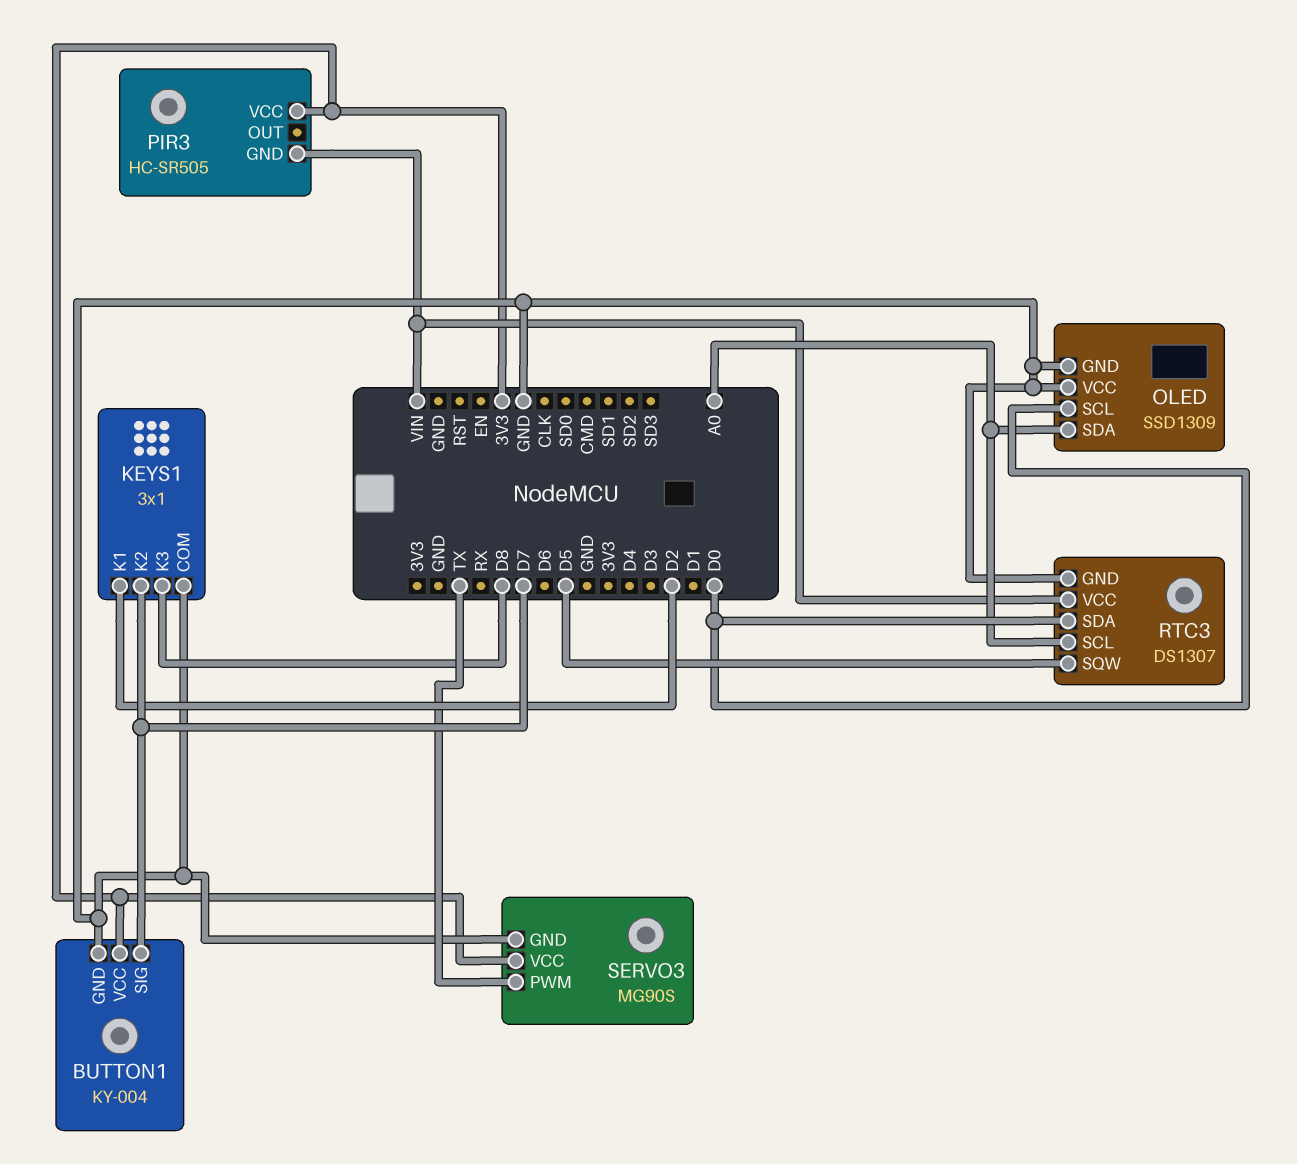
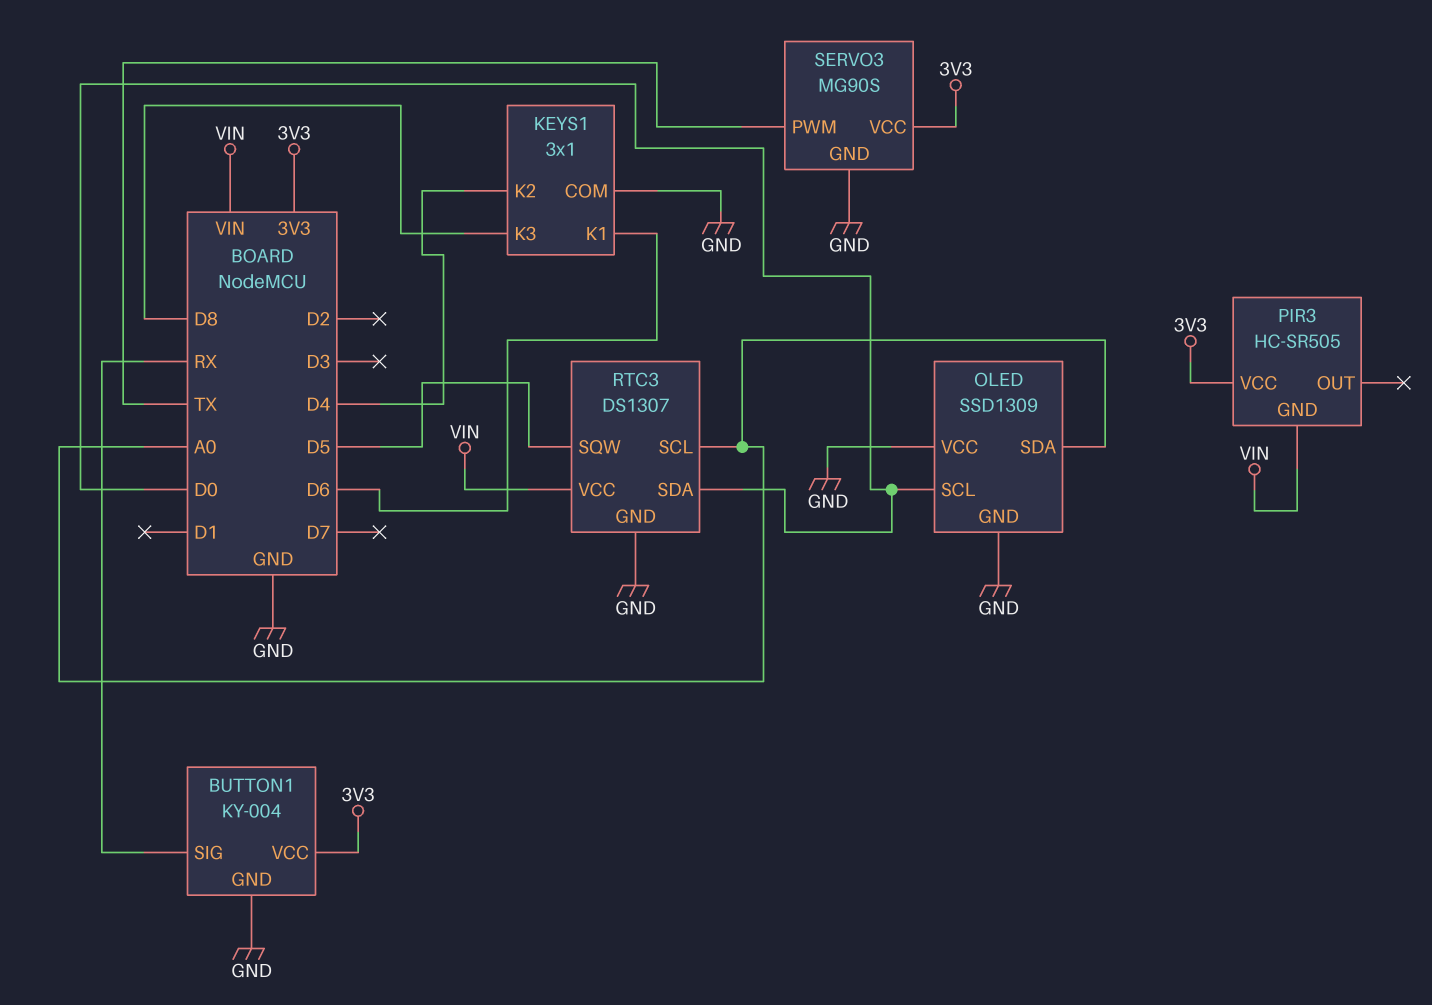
BUTTON1 pin SIG: D7 -> RX
KEYS1 pin K1: D2 -> D6
KEYS1 pin K2: D7 -> D4

